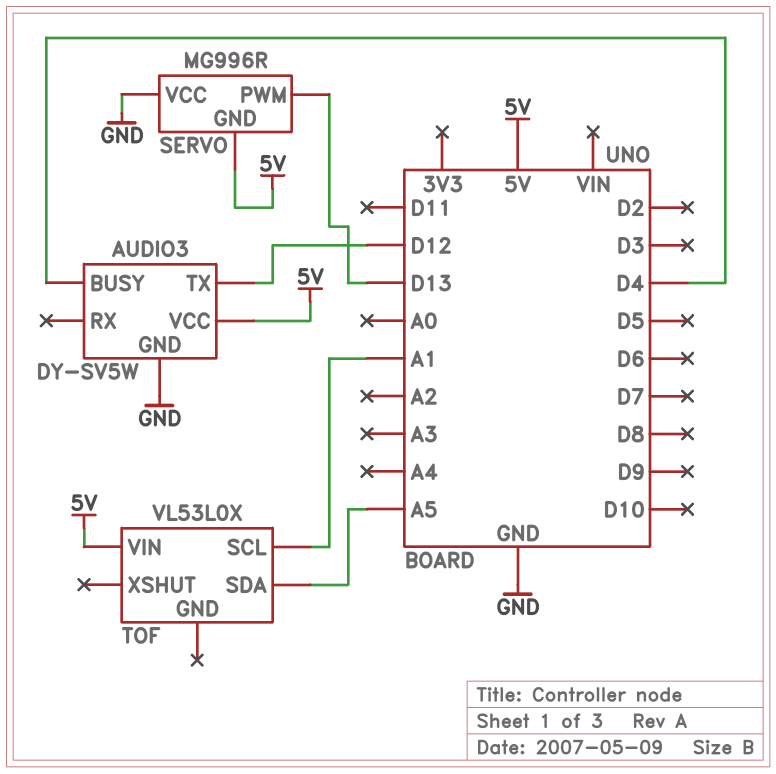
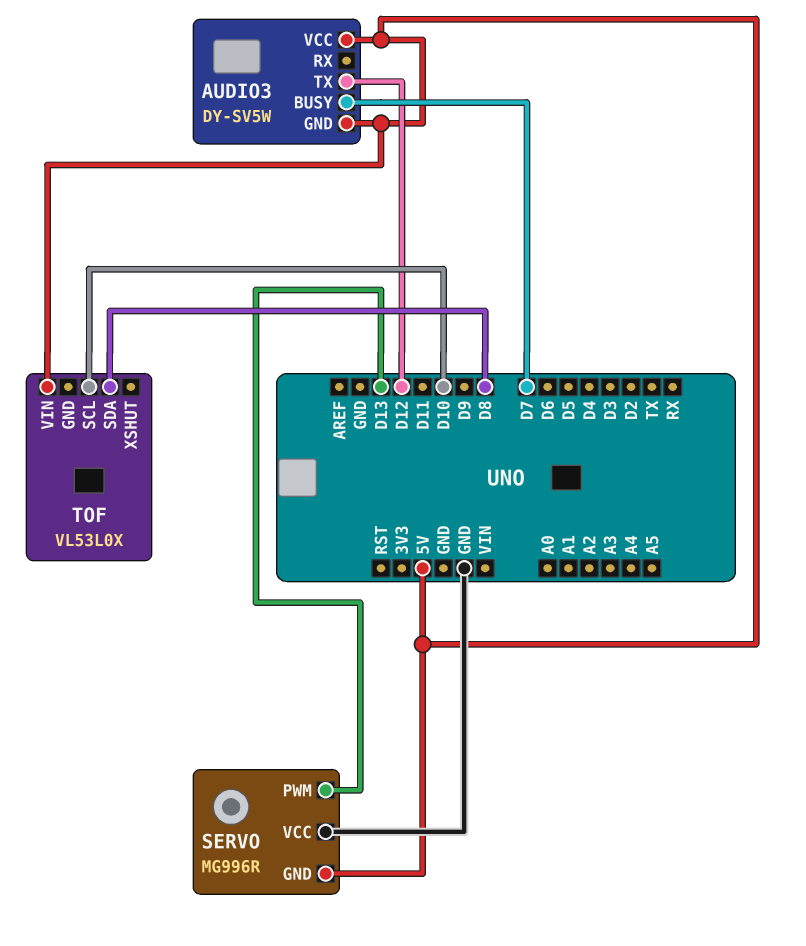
AUDIO3 pin BUSY: D4 -> D7
AUDIO3 pin GND: GND -> 5V
TOF pin SCL: A1 -> D10
TOF pin SDA: A5 -> D8

